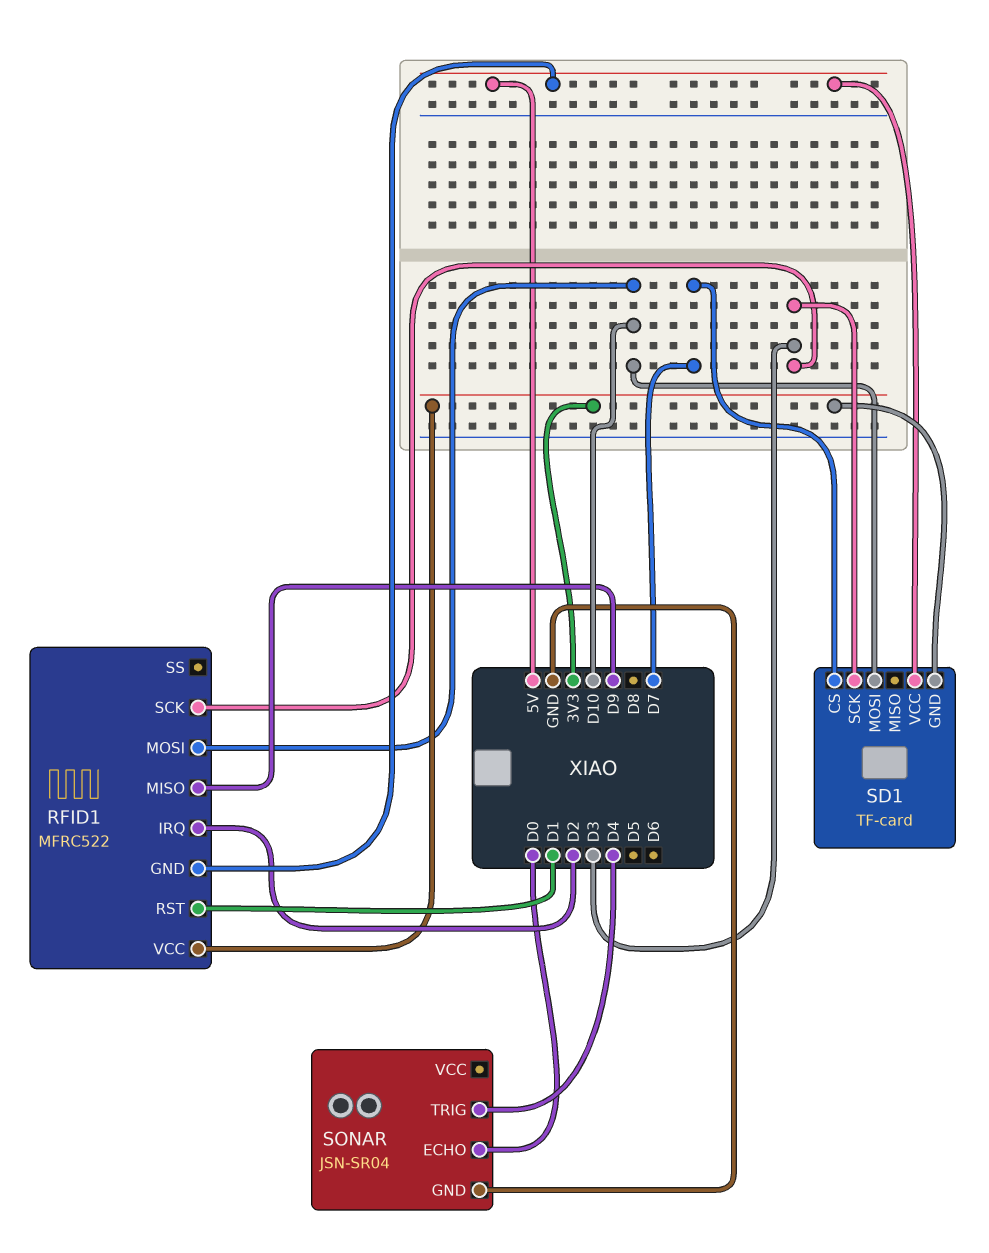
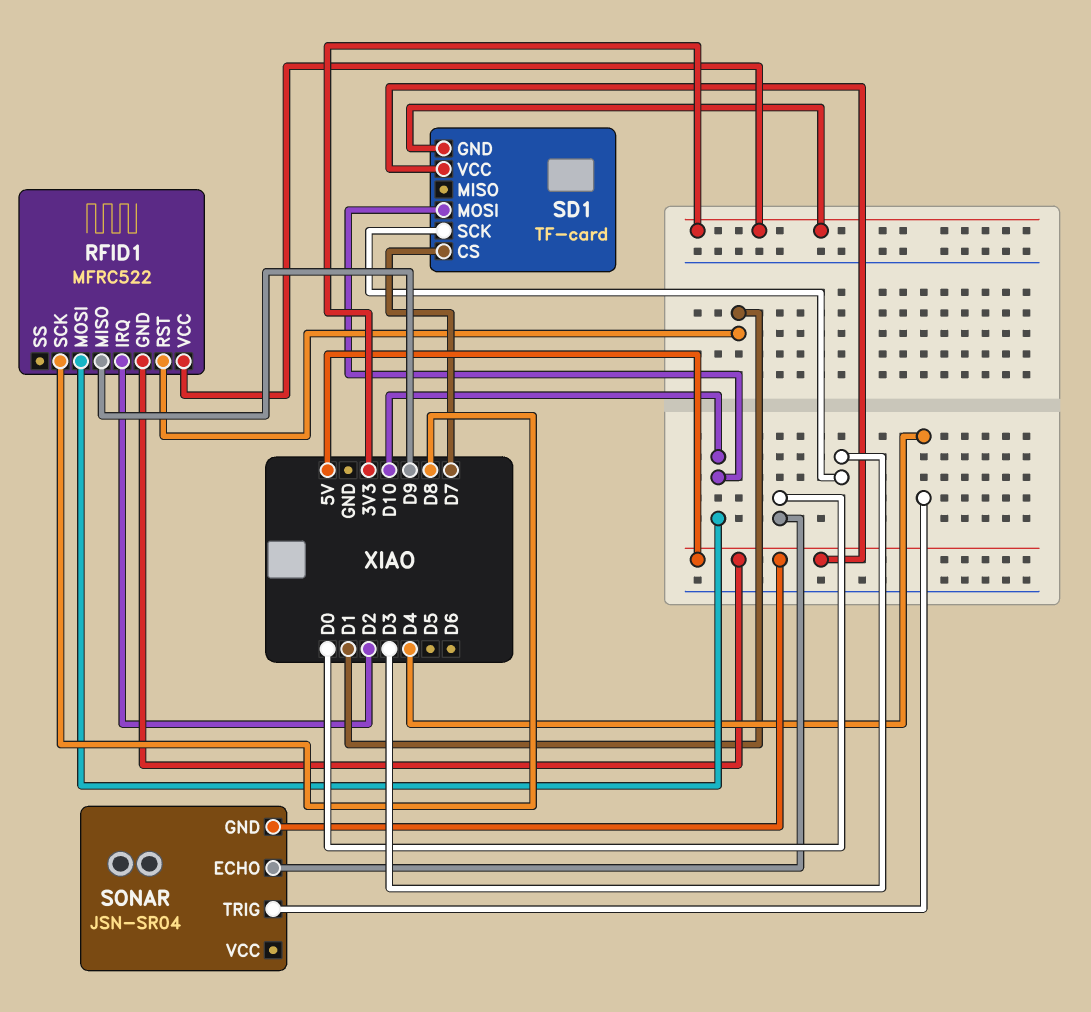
RFID1 pin SCK: D3 -> D8
SONAR pin GND: GND -> 5V

